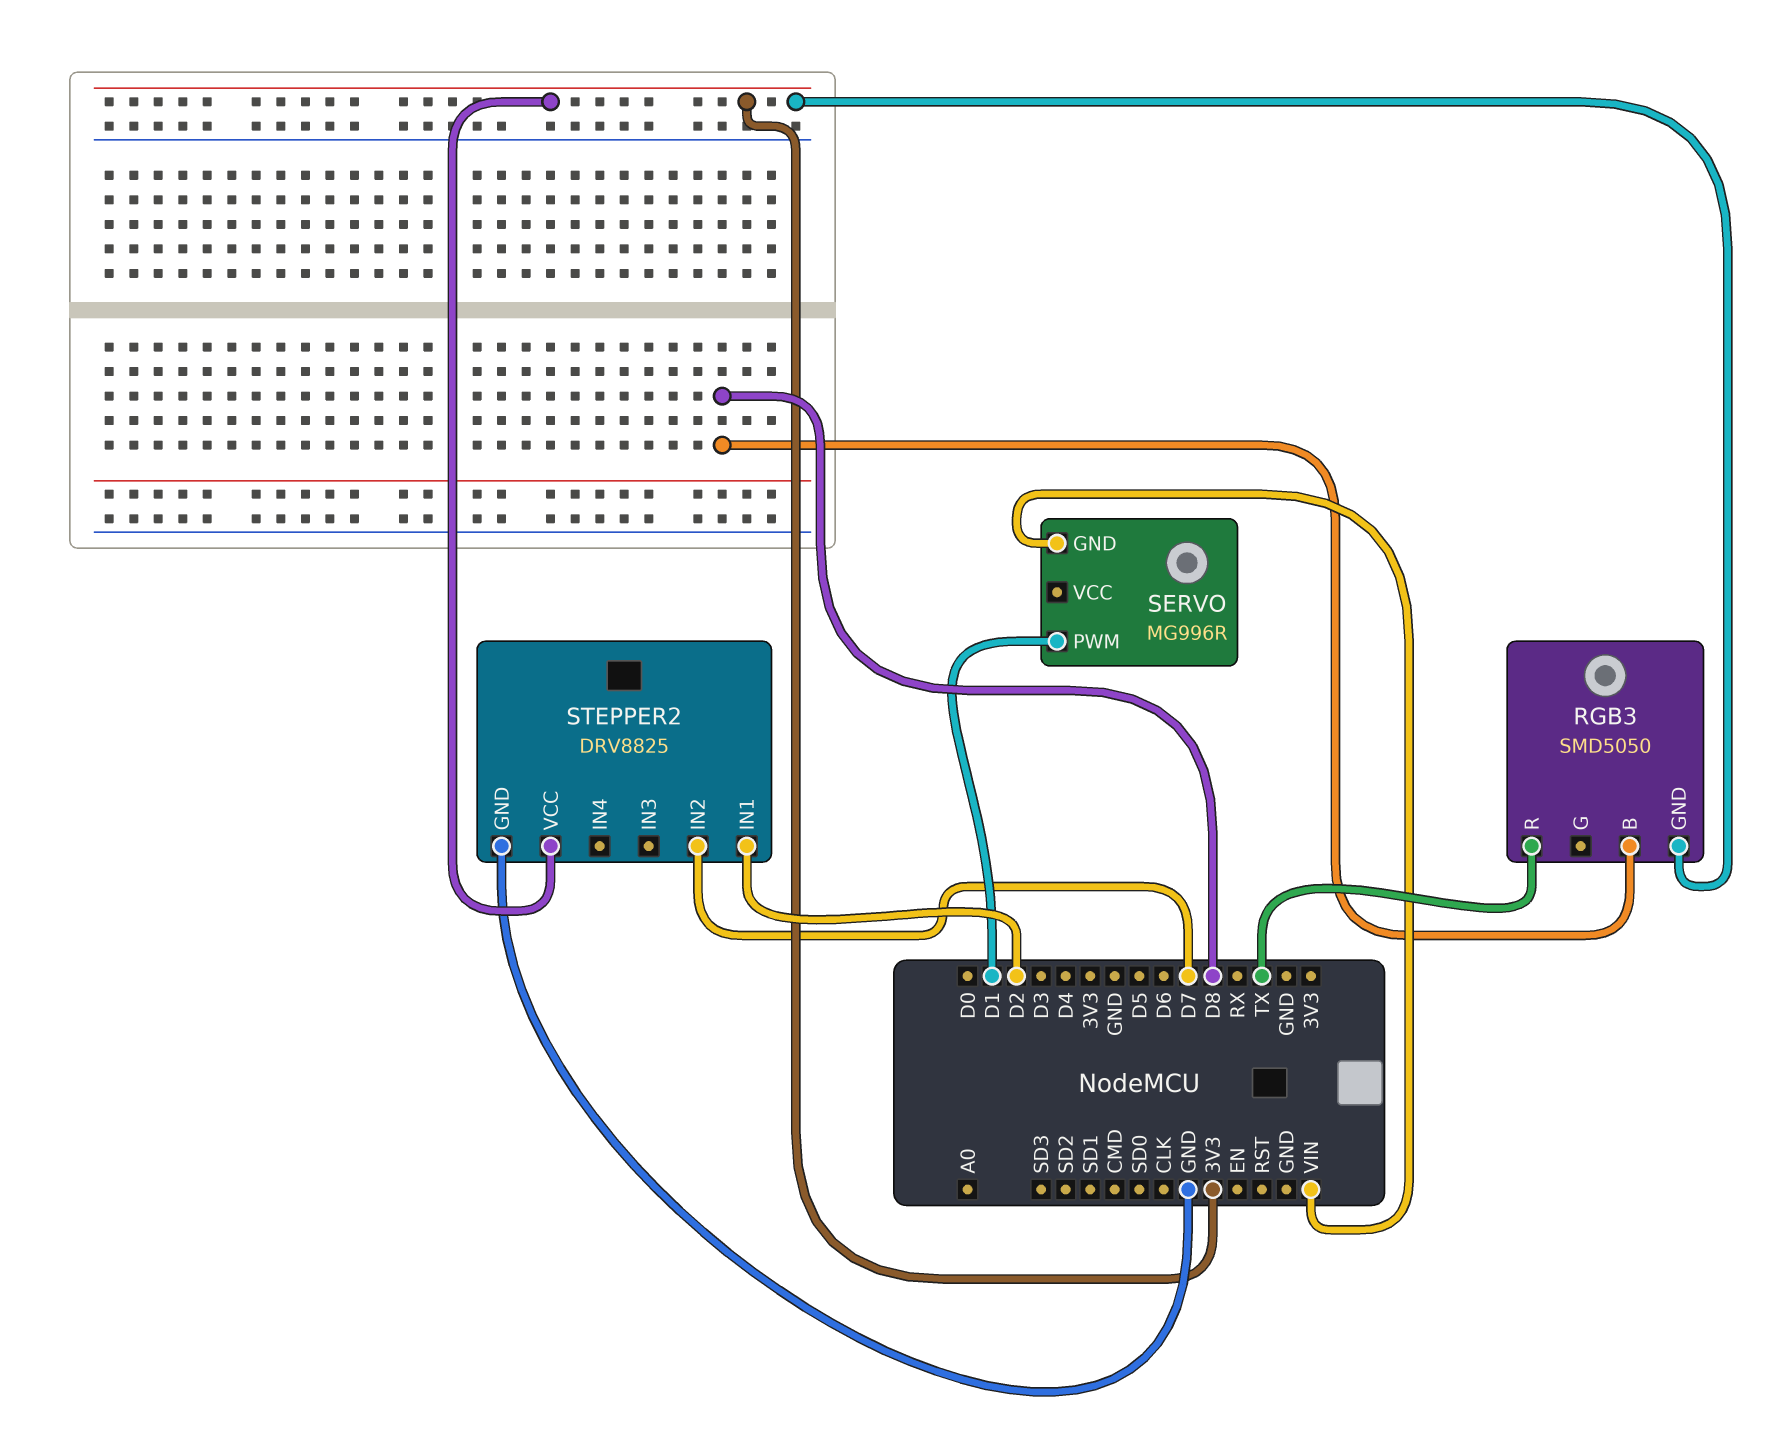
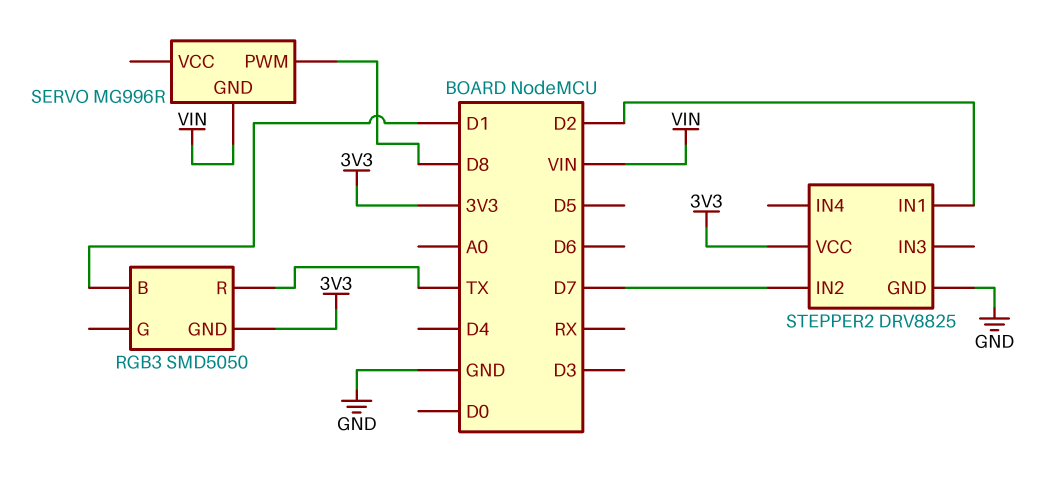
RGB3 pin B: D8 -> D1
SERVO pin PWM: D1 -> D8

